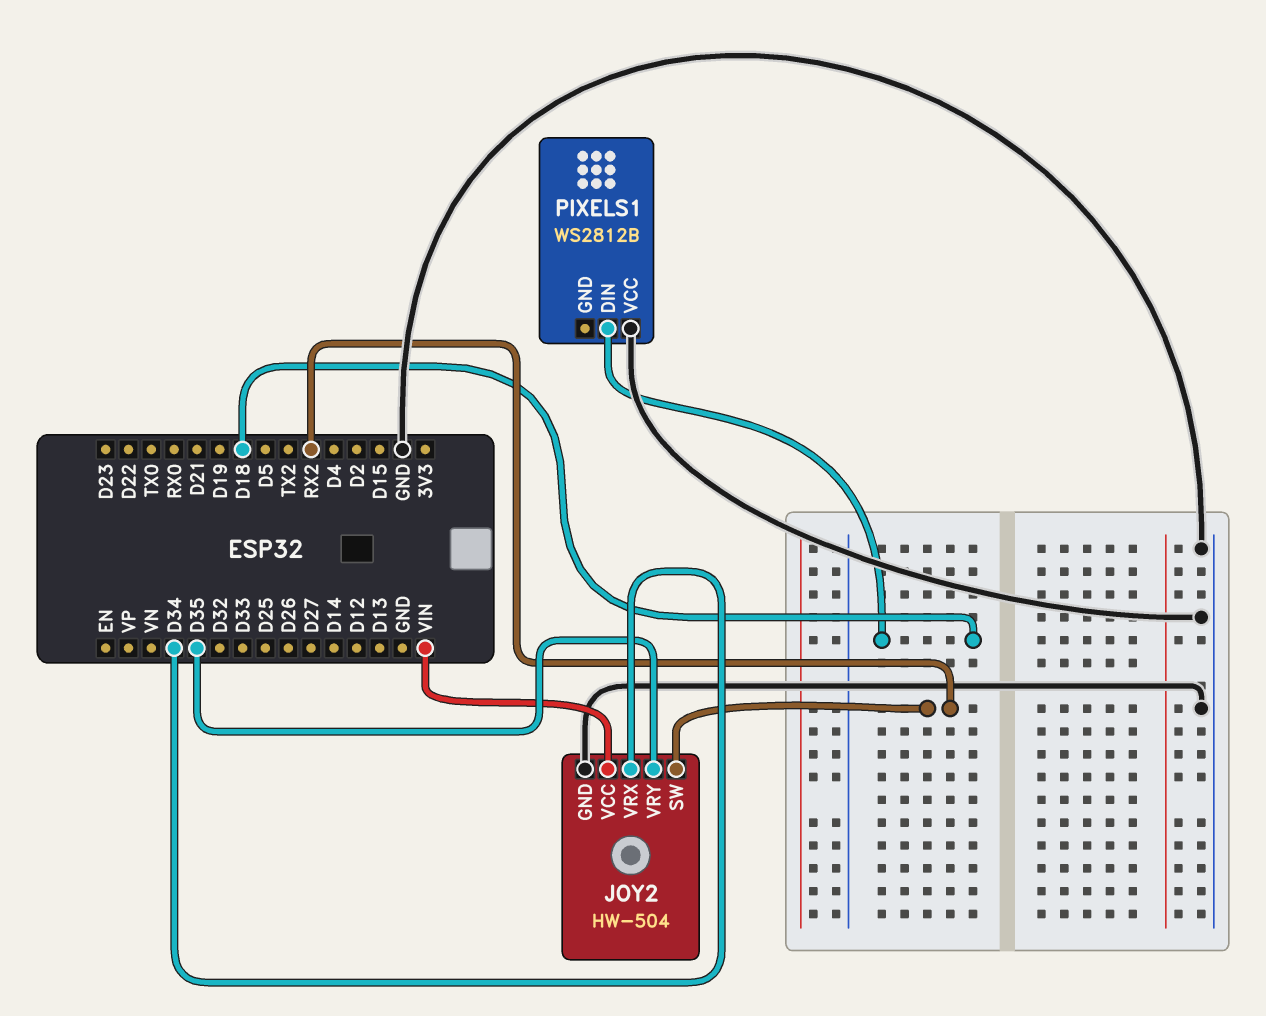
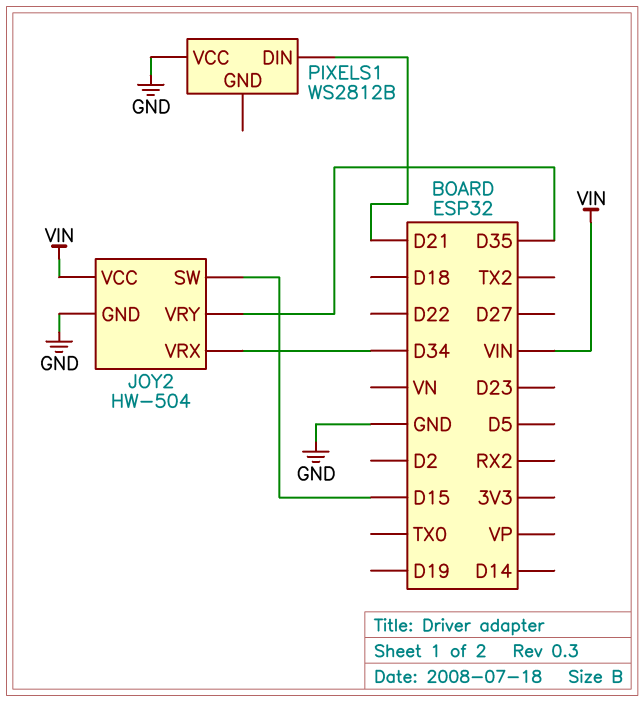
JOY2 pin SW: RX2 -> D15
PIXELS1 pin DIN: D18 -> D21

